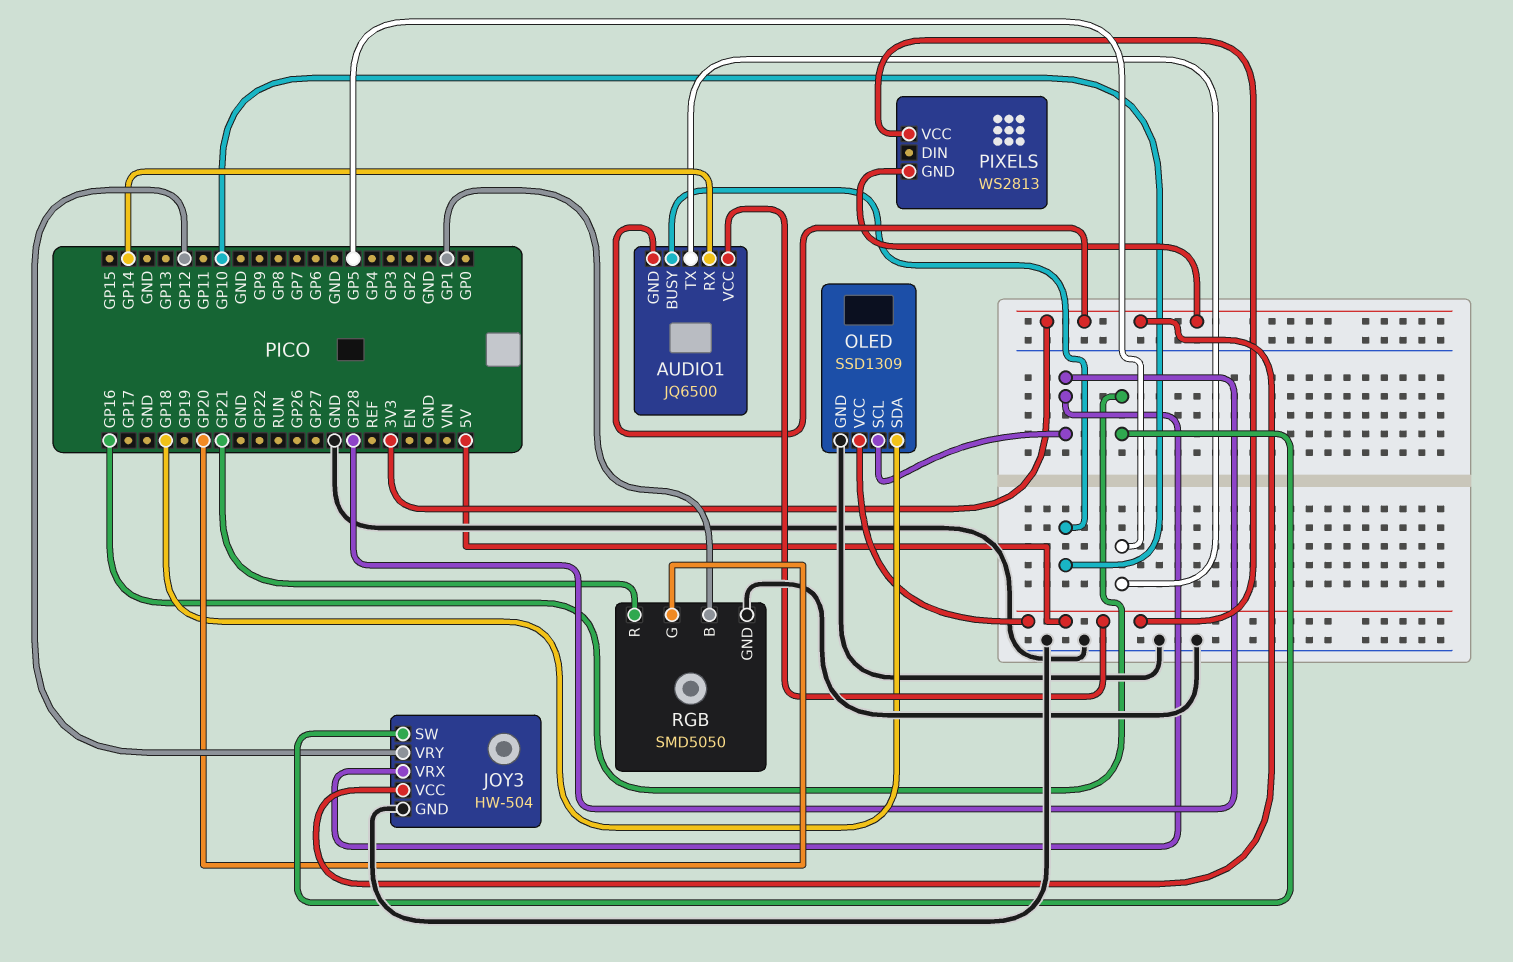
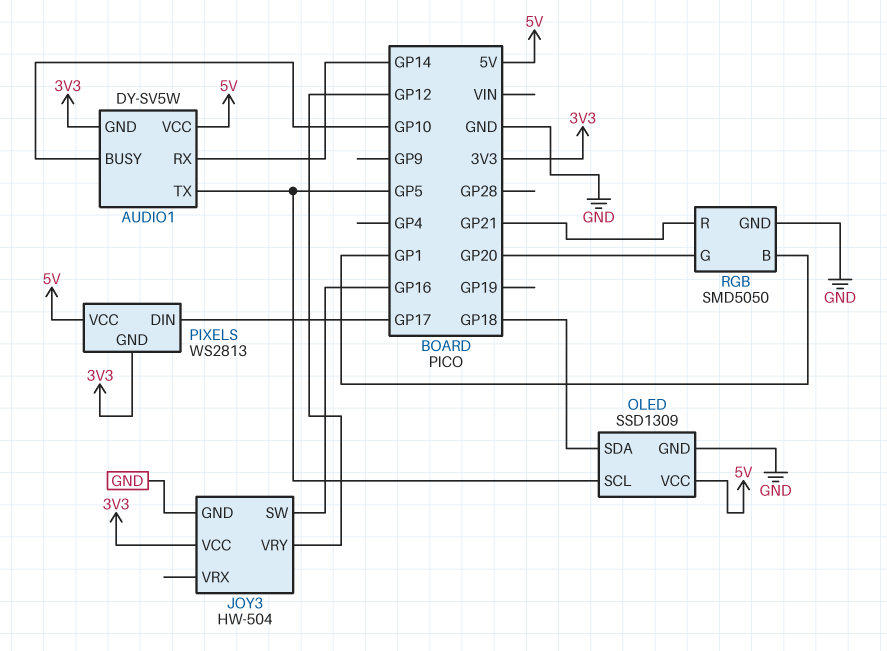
AUDIO1: JQ6500 -> DY-SV5W
JOY3 pin VRX: GP28 -> none
OLED pin SCL: GP28 -> GP5
PIXELS pin DIN: none -> GP17

